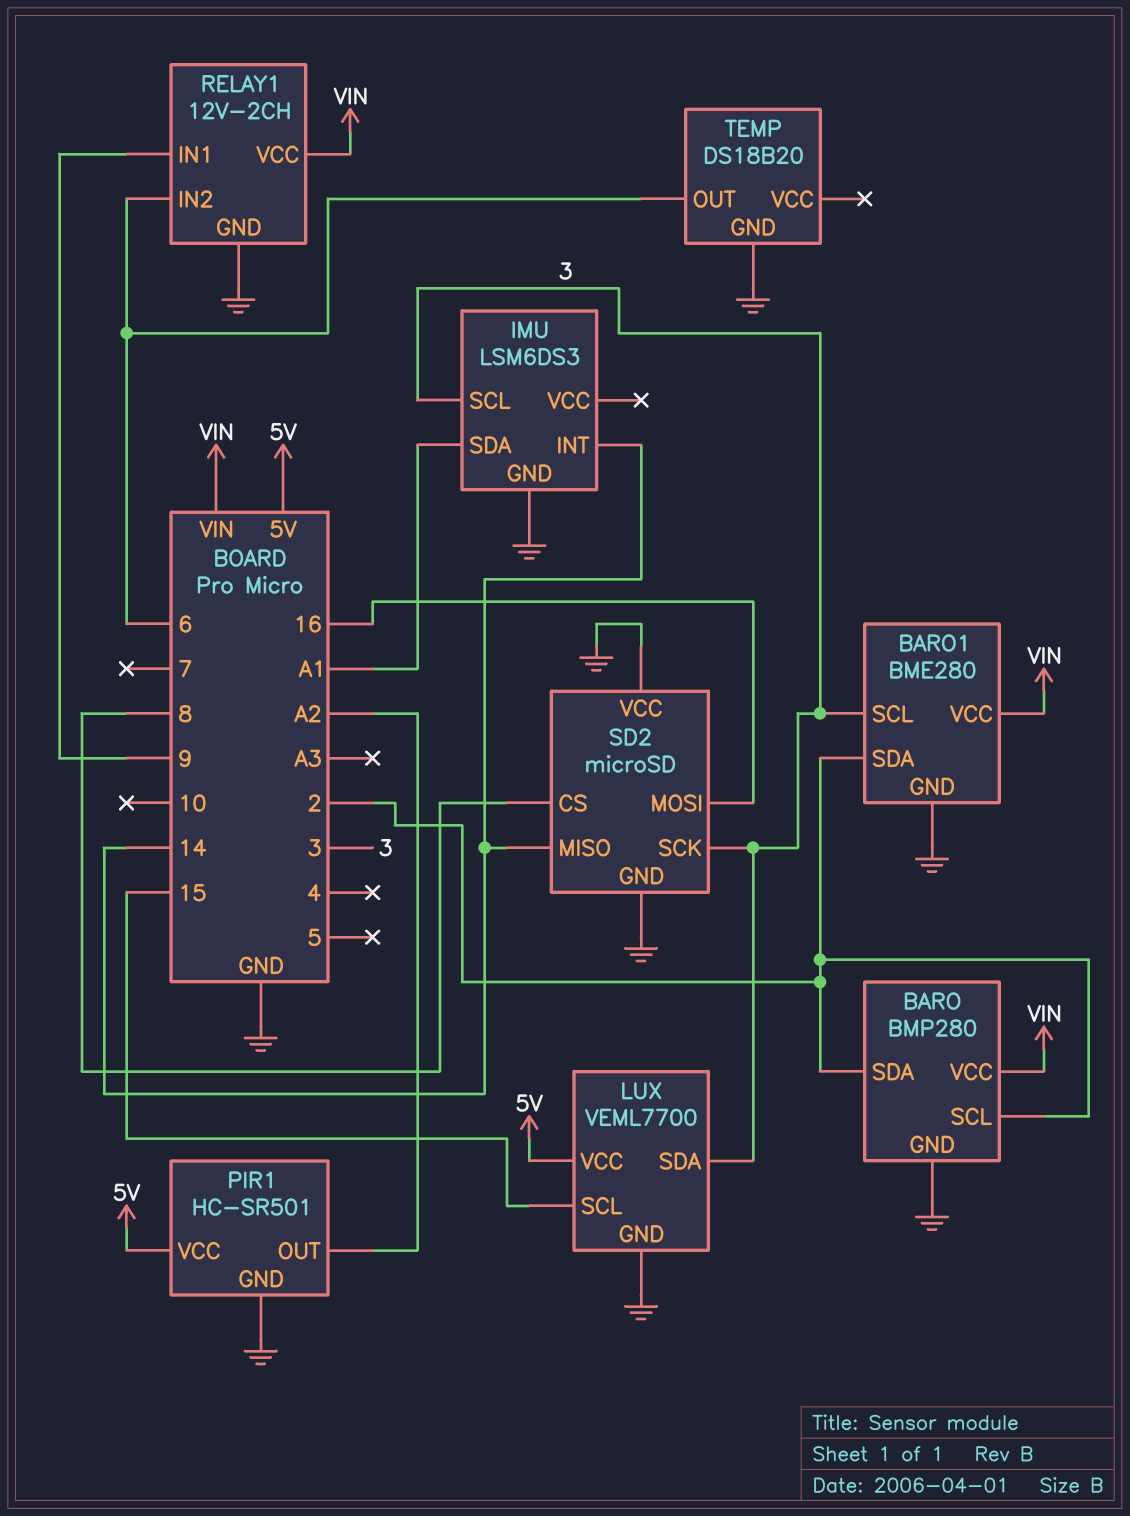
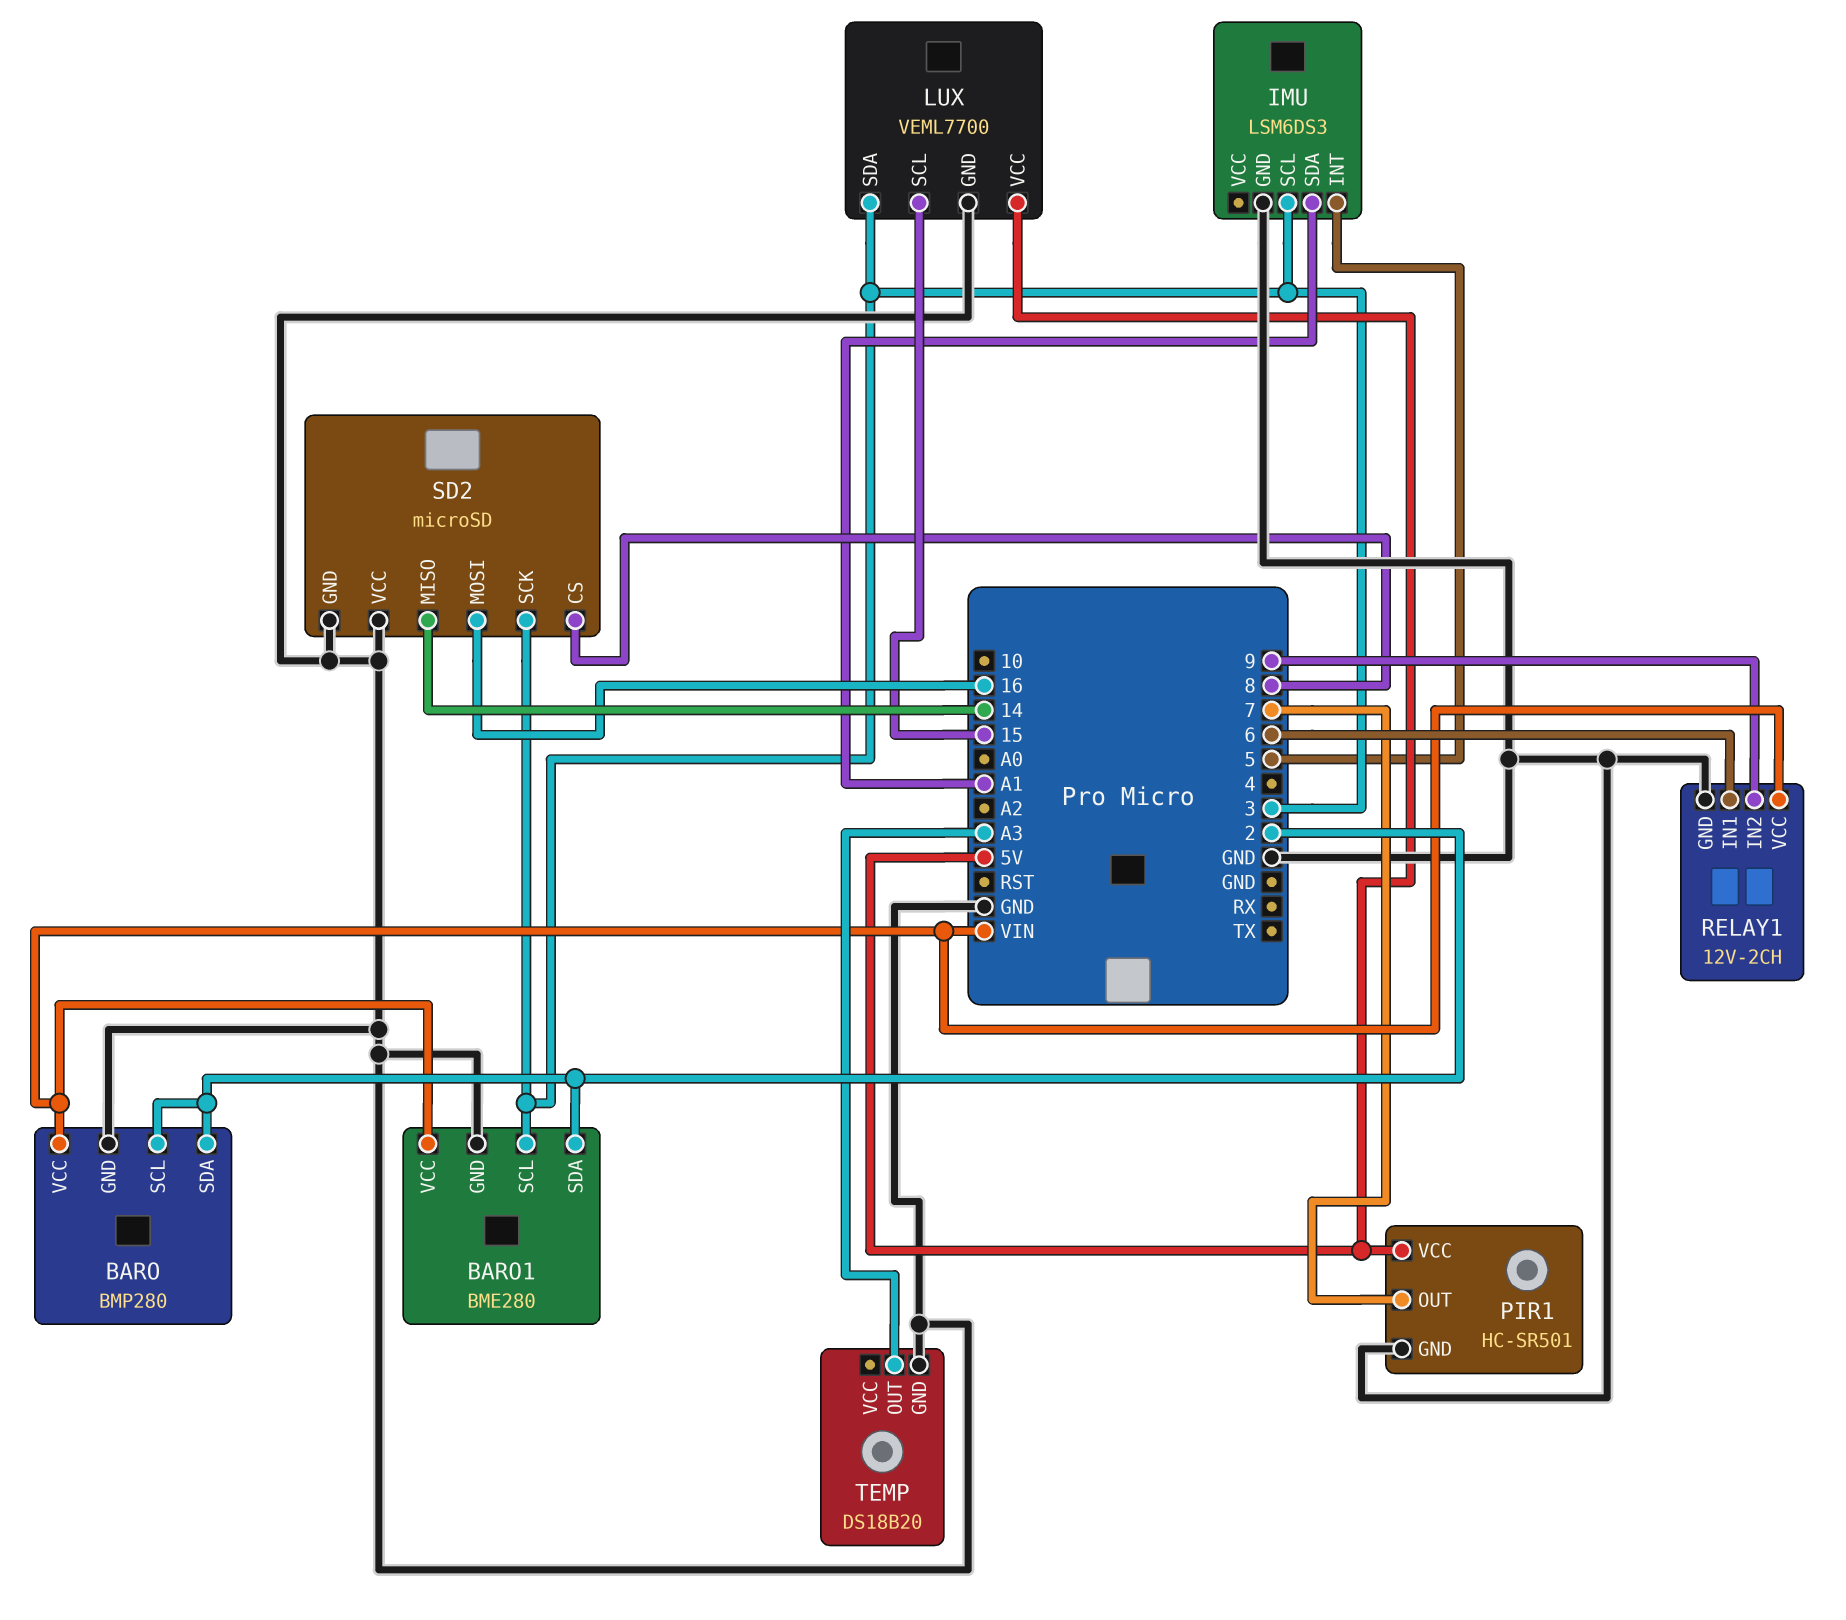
IMU pin INT: 14 -> 5
PIR1 pin OUT: A2 -> 7
RELAY1 pin IN1: 9 -> 6
RELAY1 pin IN2: 6 -> 9
TEMP pin OUT: 6 -> A3

